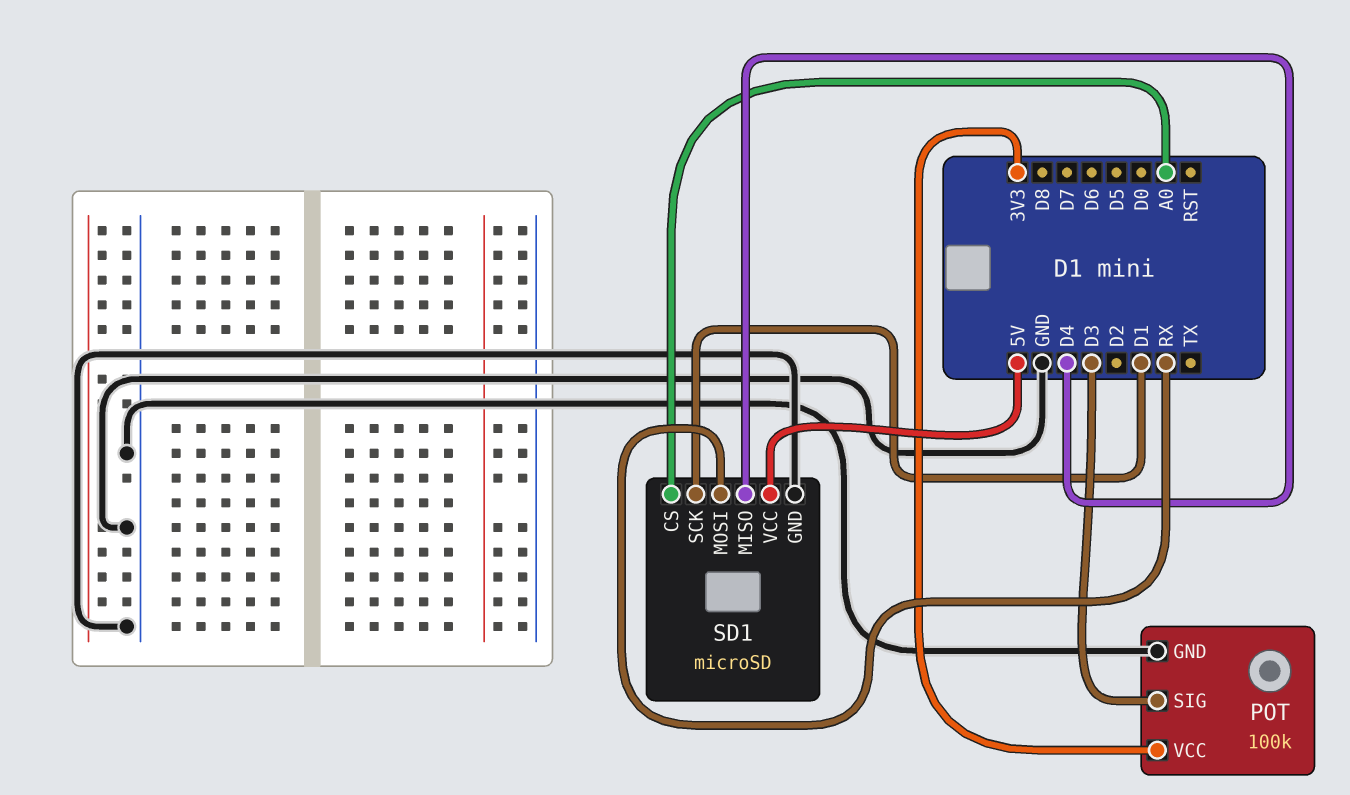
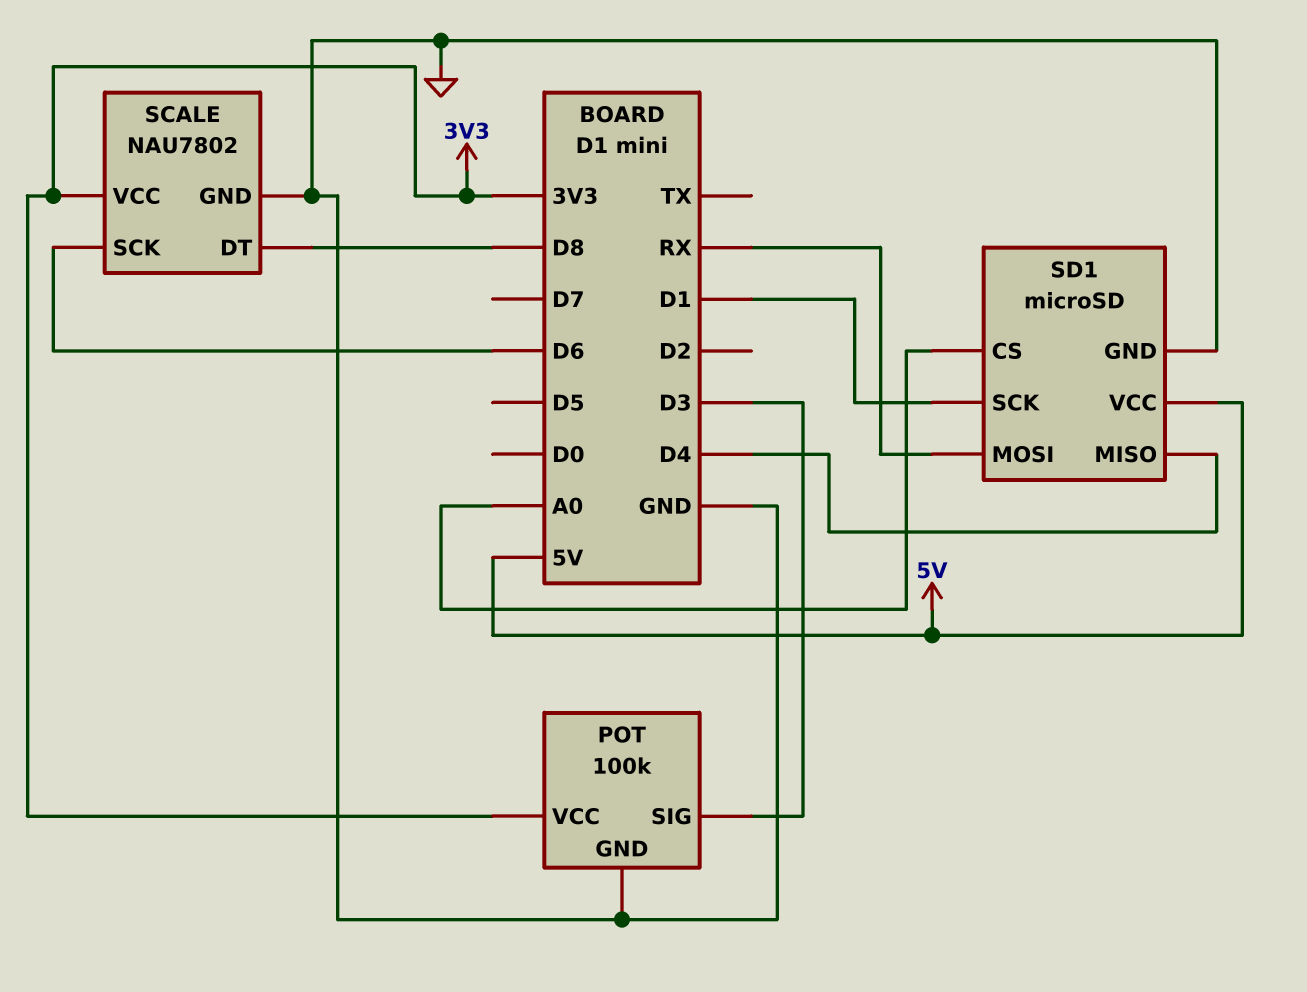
SCALE: none -> NAU7802
SCALE pin DT: none -> D8
SCALE pin GND: none -> GND
SCALE pin SCK: none -> D6
SCALE pin VCC: none -> 3V3

